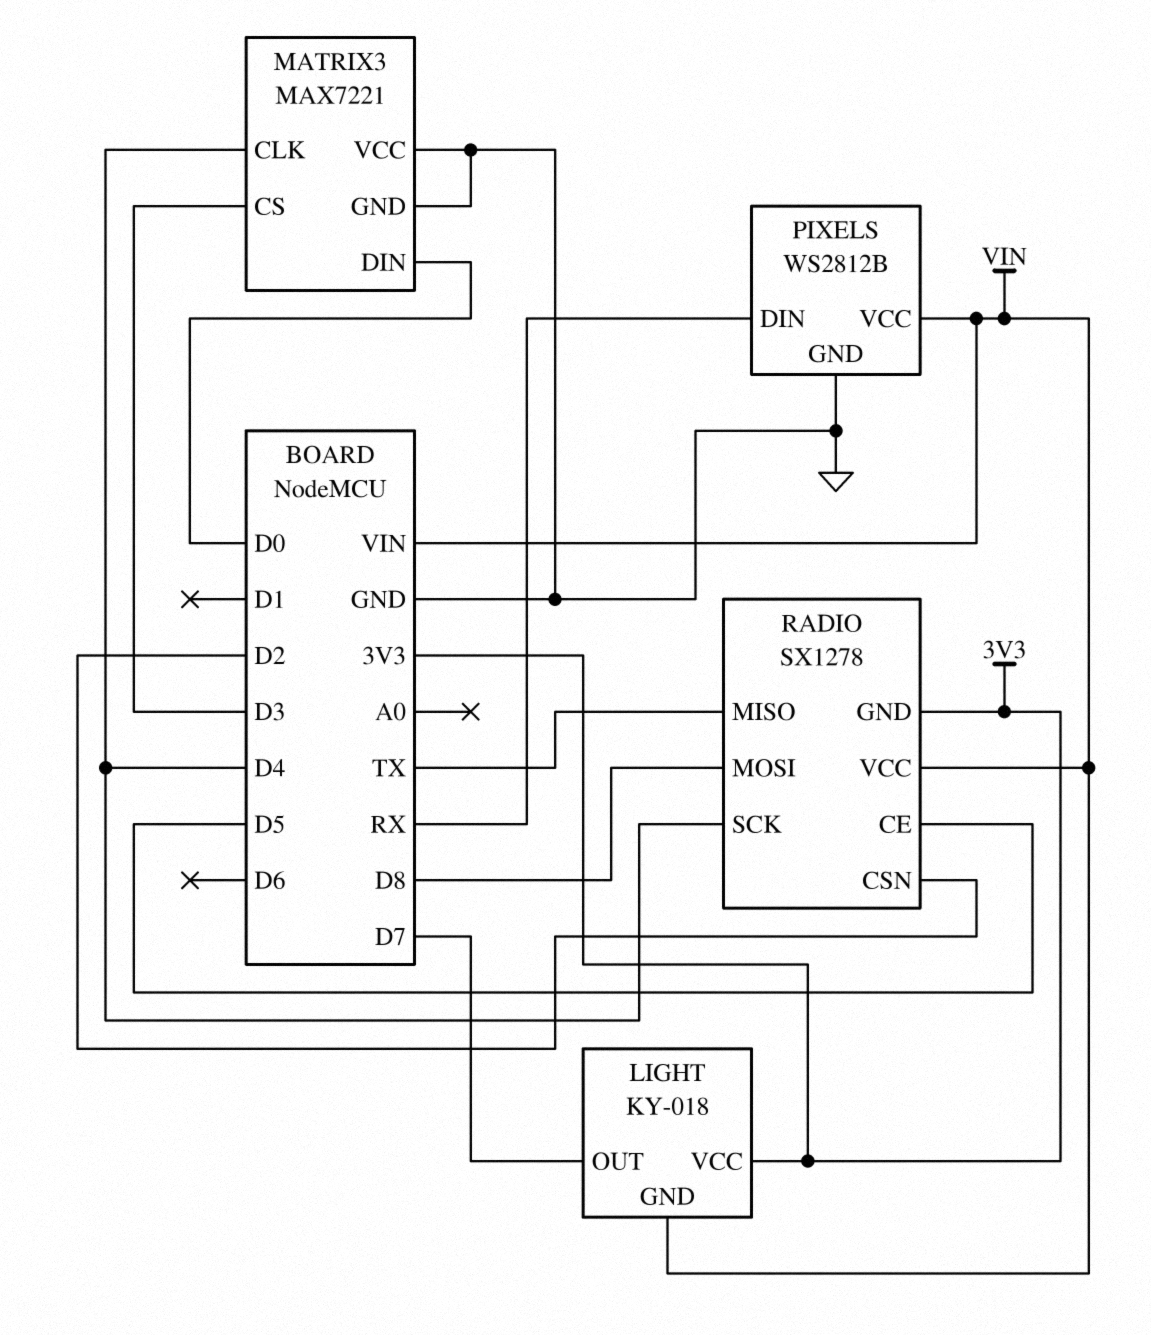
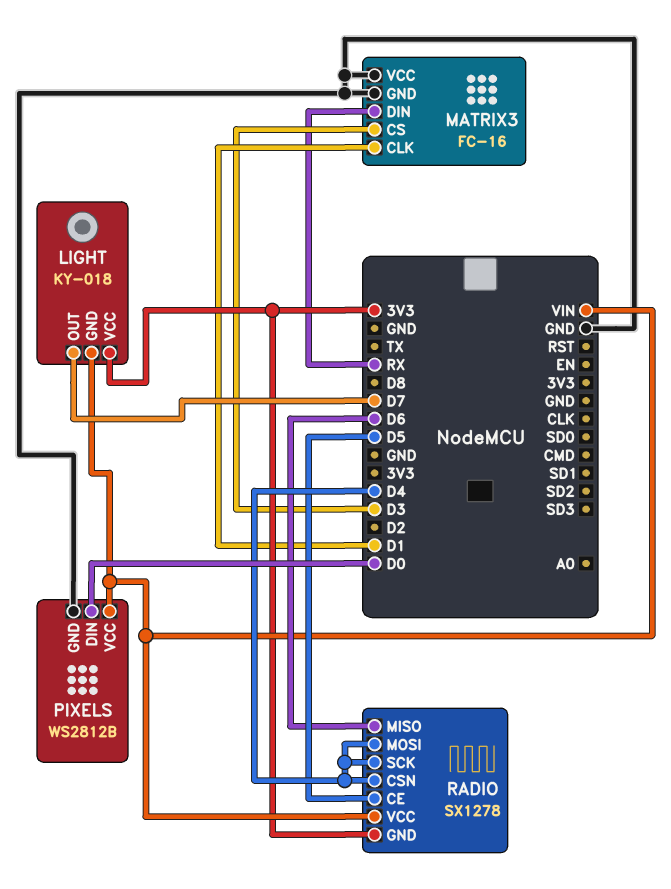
MATRIX3: MAX7221 -> FC-16
MATRIX3 pin CLK: D4 -> D1
MATRIX3 pin DIN: D0 -> RX
PIXELS pin DIN: RX -> D0
RADIO pin CSN: D2 -> D4
RADIO pin MISO: TX -> D6
RADIO pin MOSI: D8 -> D4

